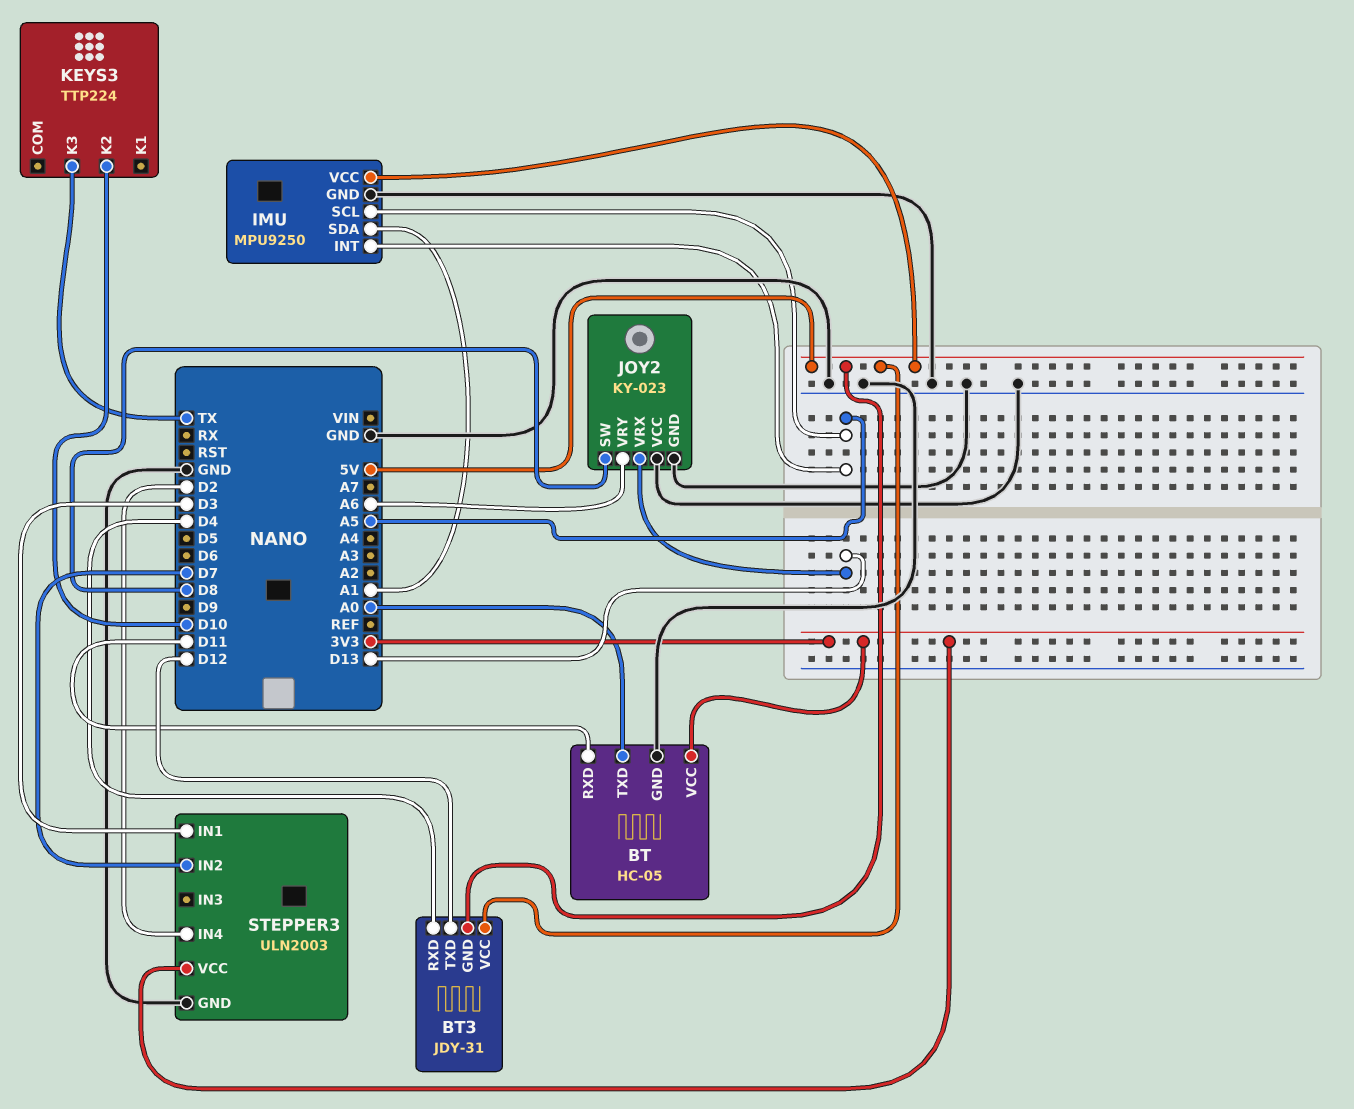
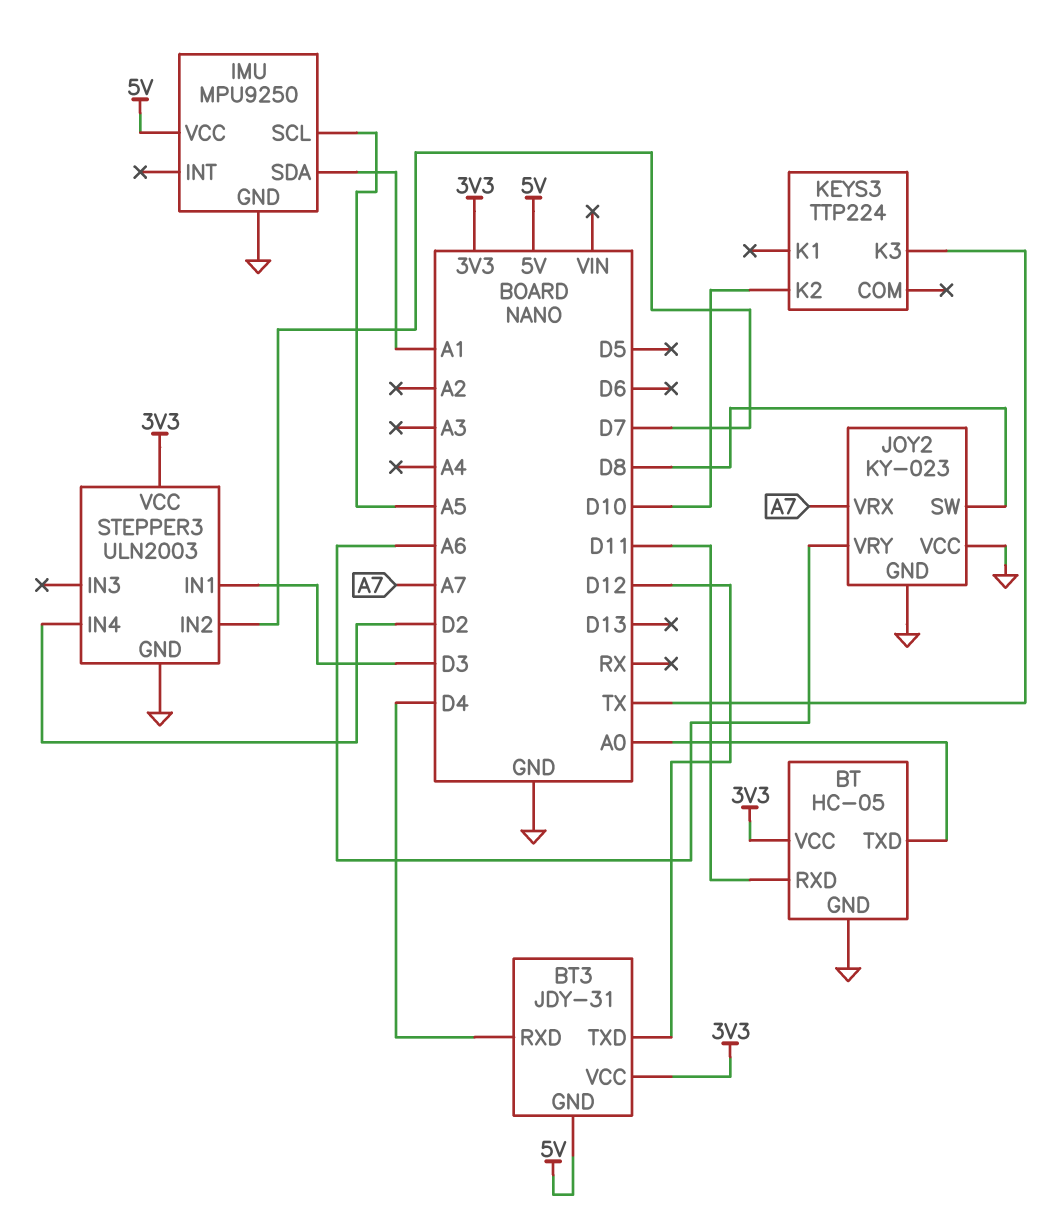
BT3 pin VCC: 5V -> 3V3
IMU pin INT: A5 -> none
JOY2 pin VRX: D13 -> A7

